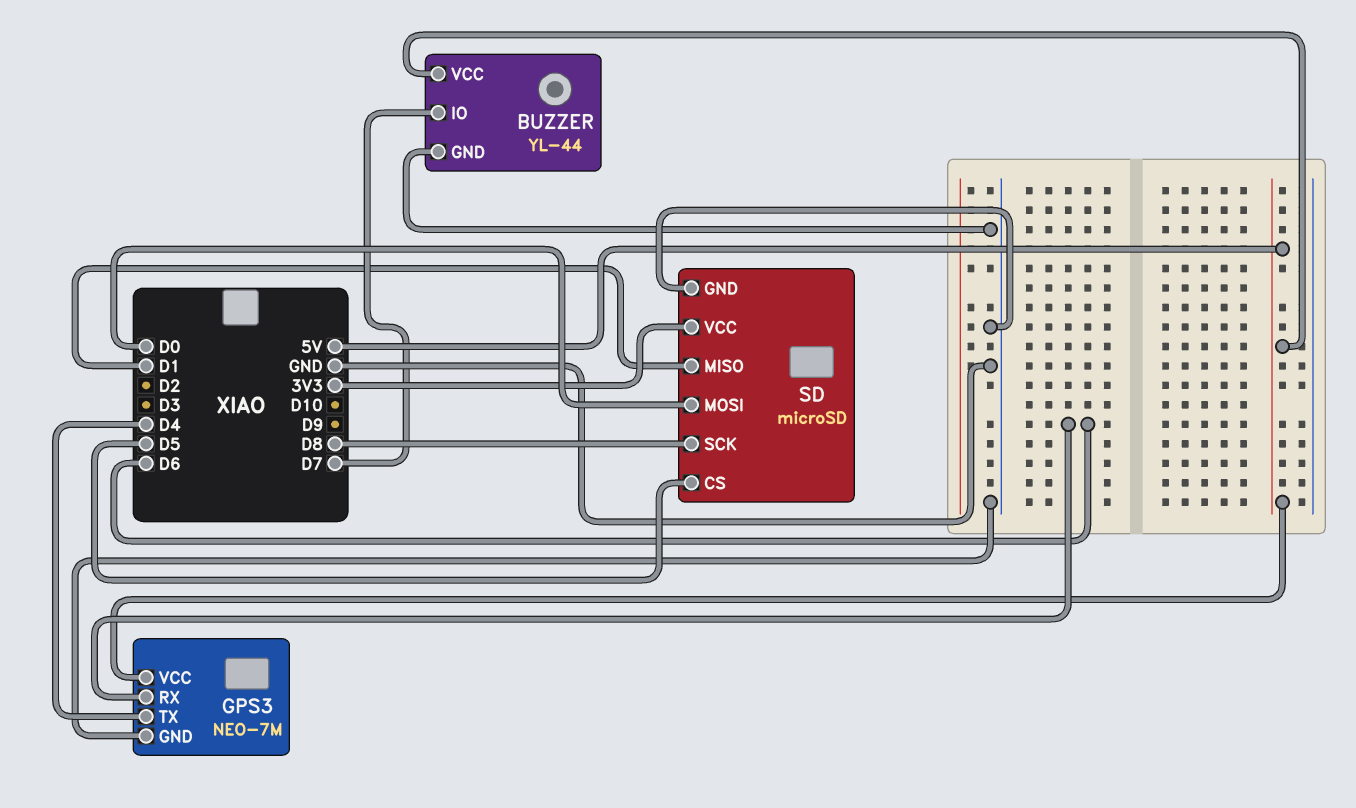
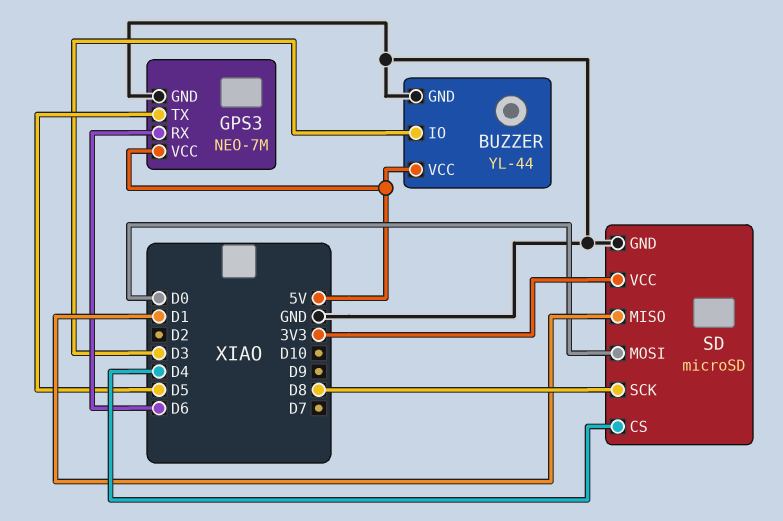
BUZZER pin IO: D7 -> D3
GPS3 pin TX: D4 -> D5
SD pin CS: D5 -> D4

